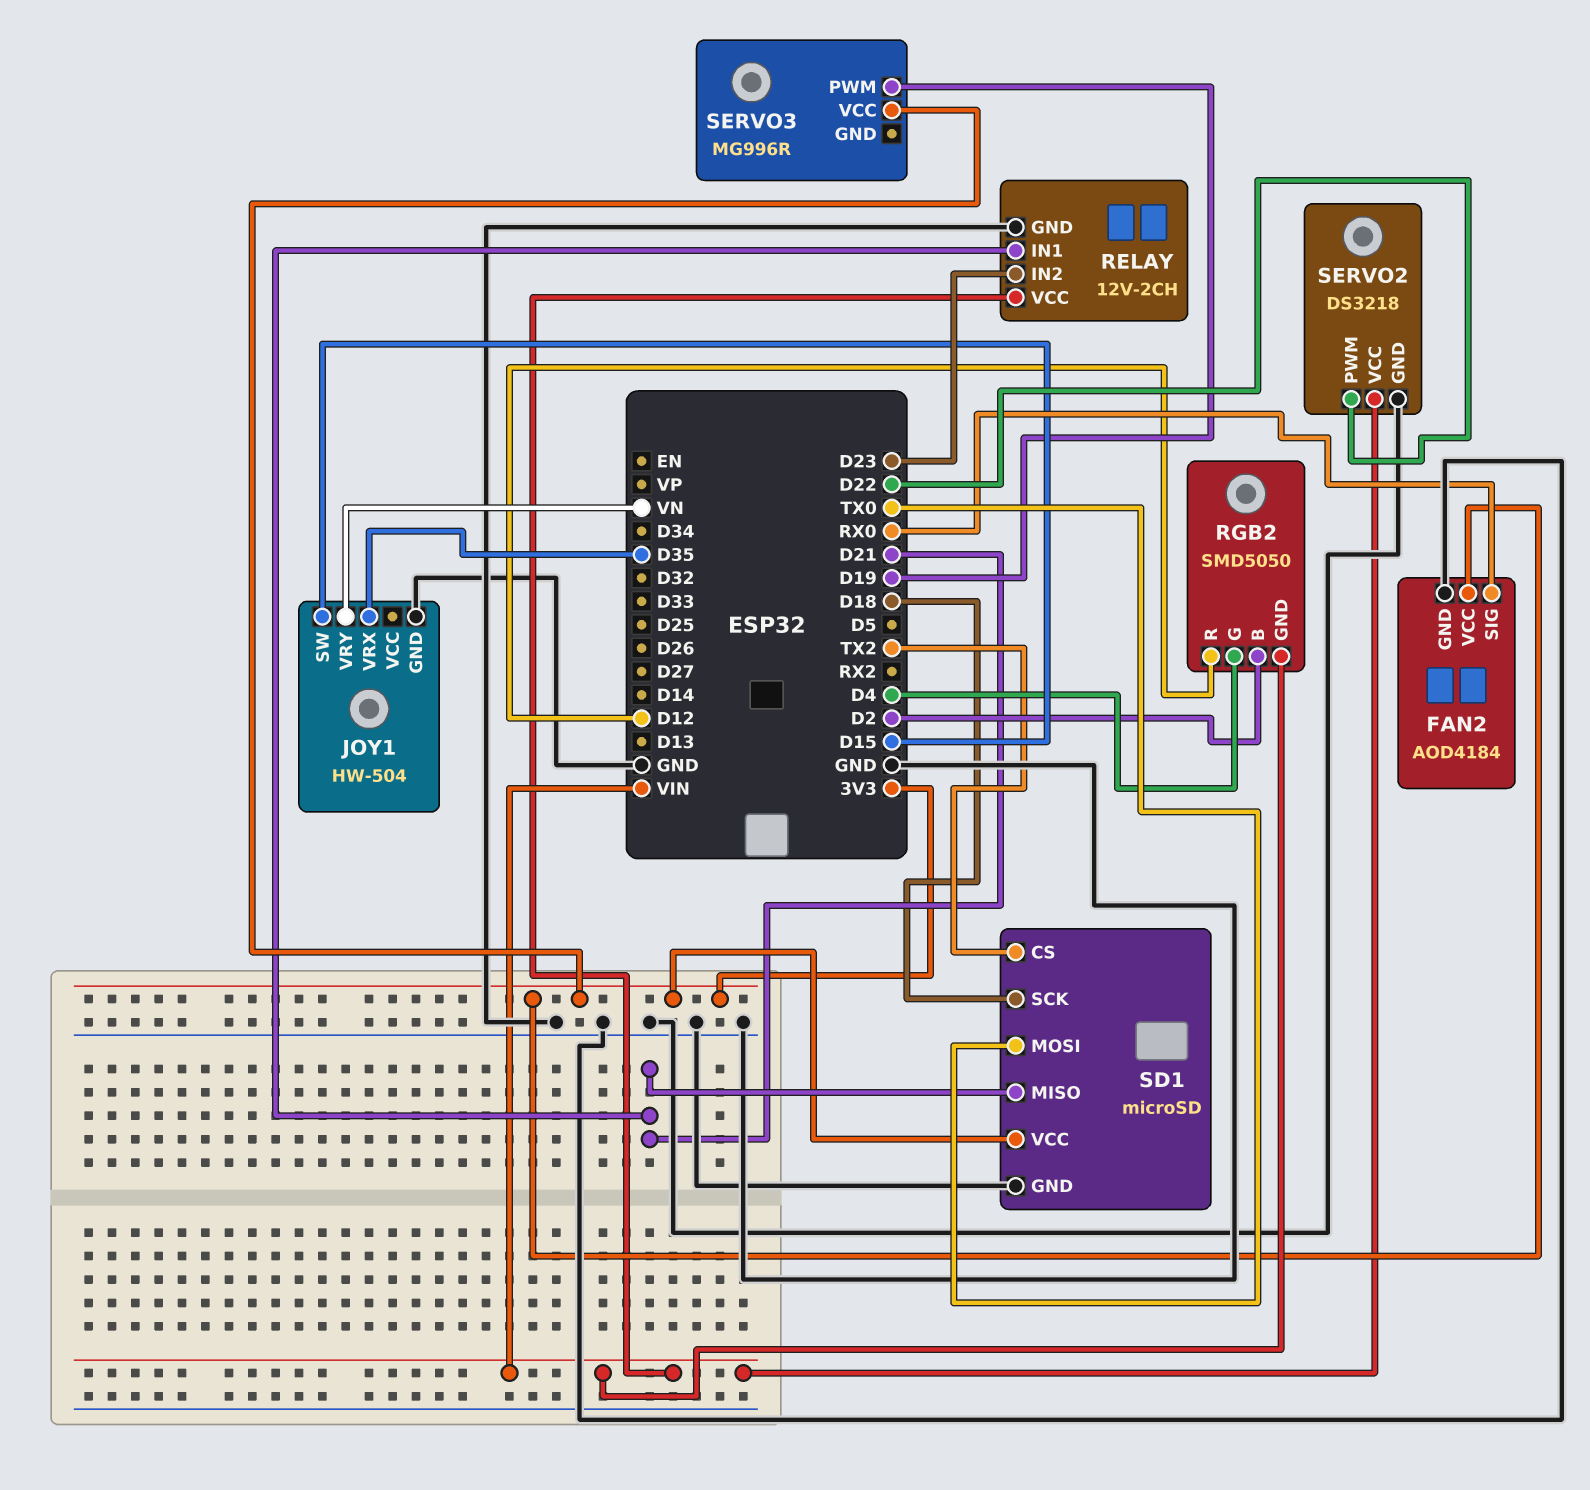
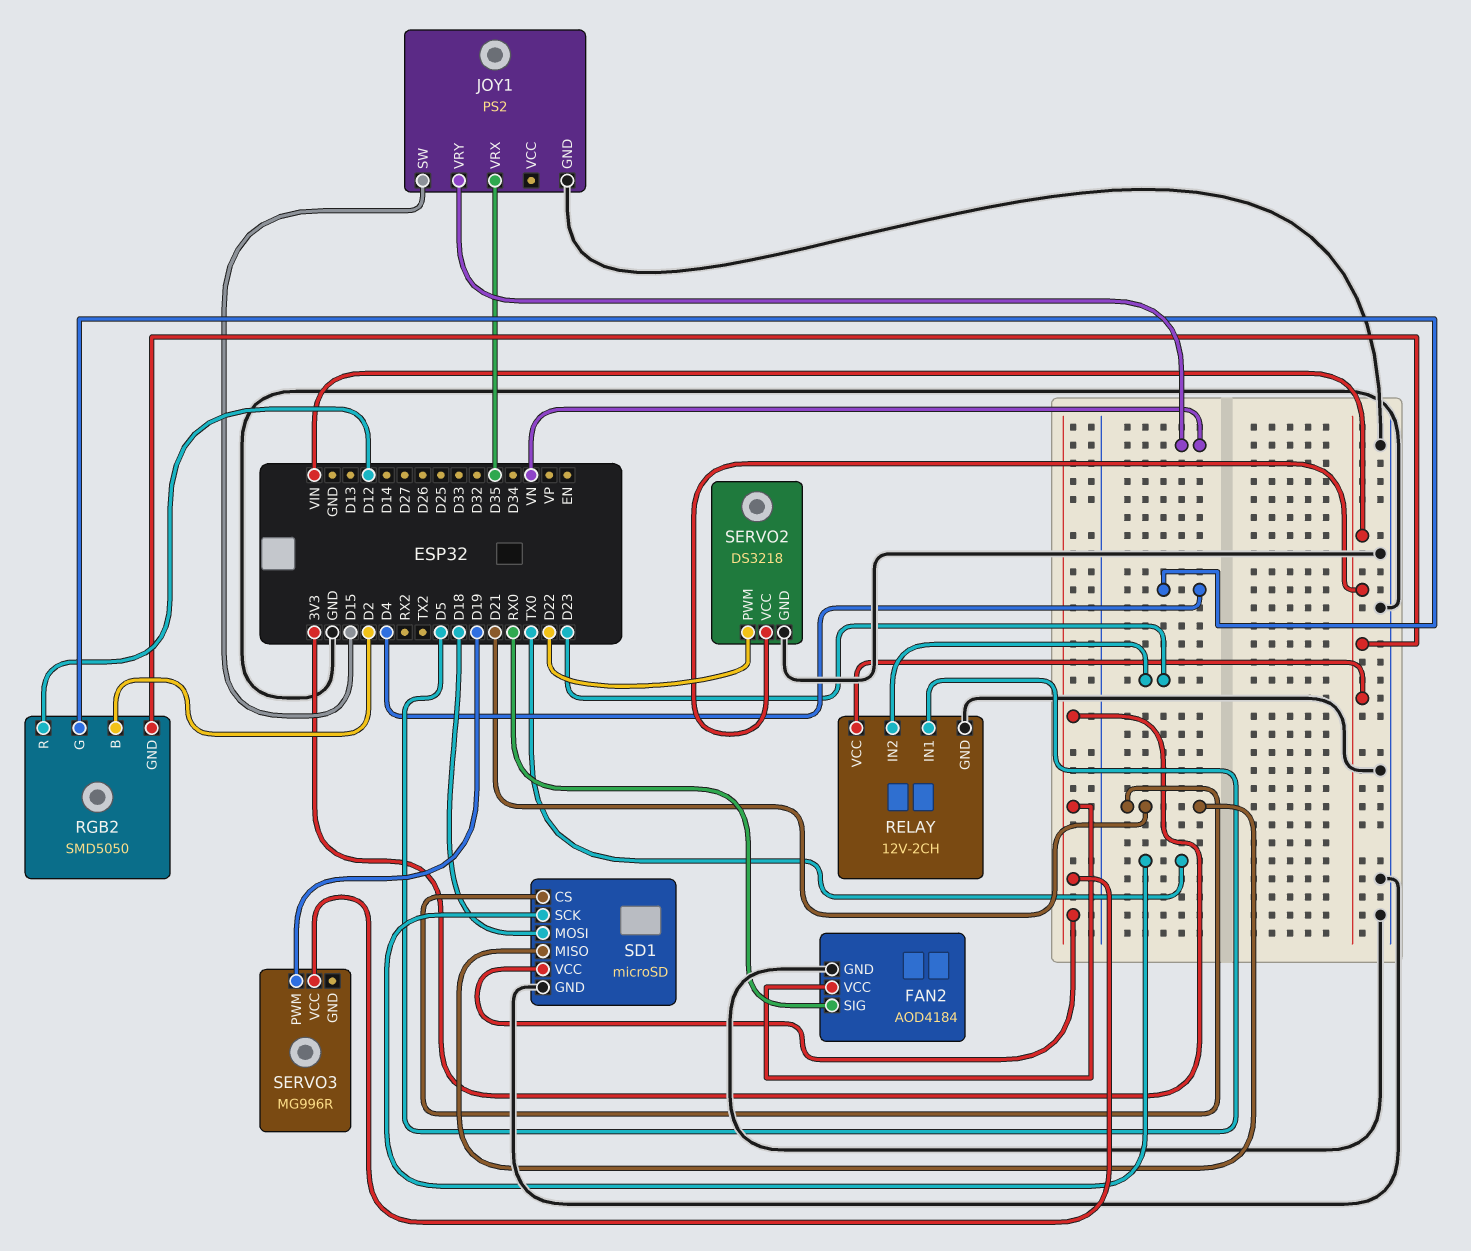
JOY1: HW-504 -> PS2
RELAY pin IN1: D21 -> D5
SD1 pin CS: TX2 -> D21
SD1 pin MOSI: TX0 -> D18
SD1 pin SCK: D18 -> TX0

